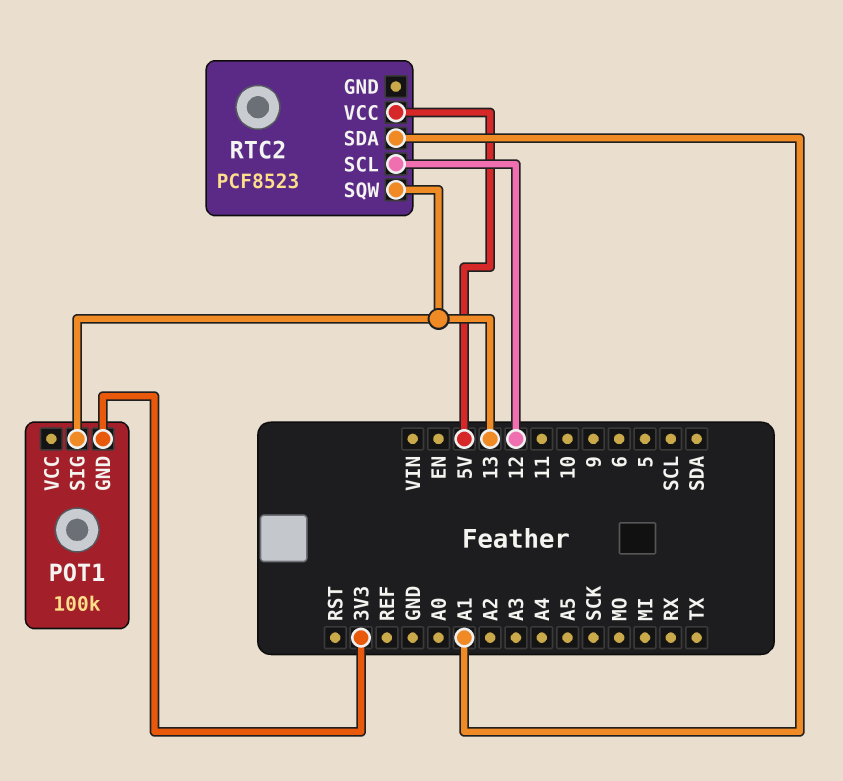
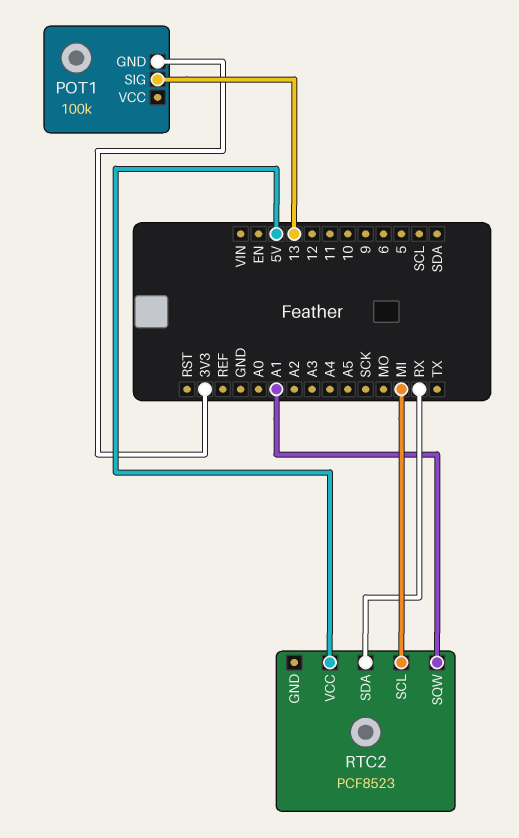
RTC2 pin SCL: 12 -> MI
RTC2 pin SDA: A1 -> RX
RTC2 pin SQW: 13 -> A1

